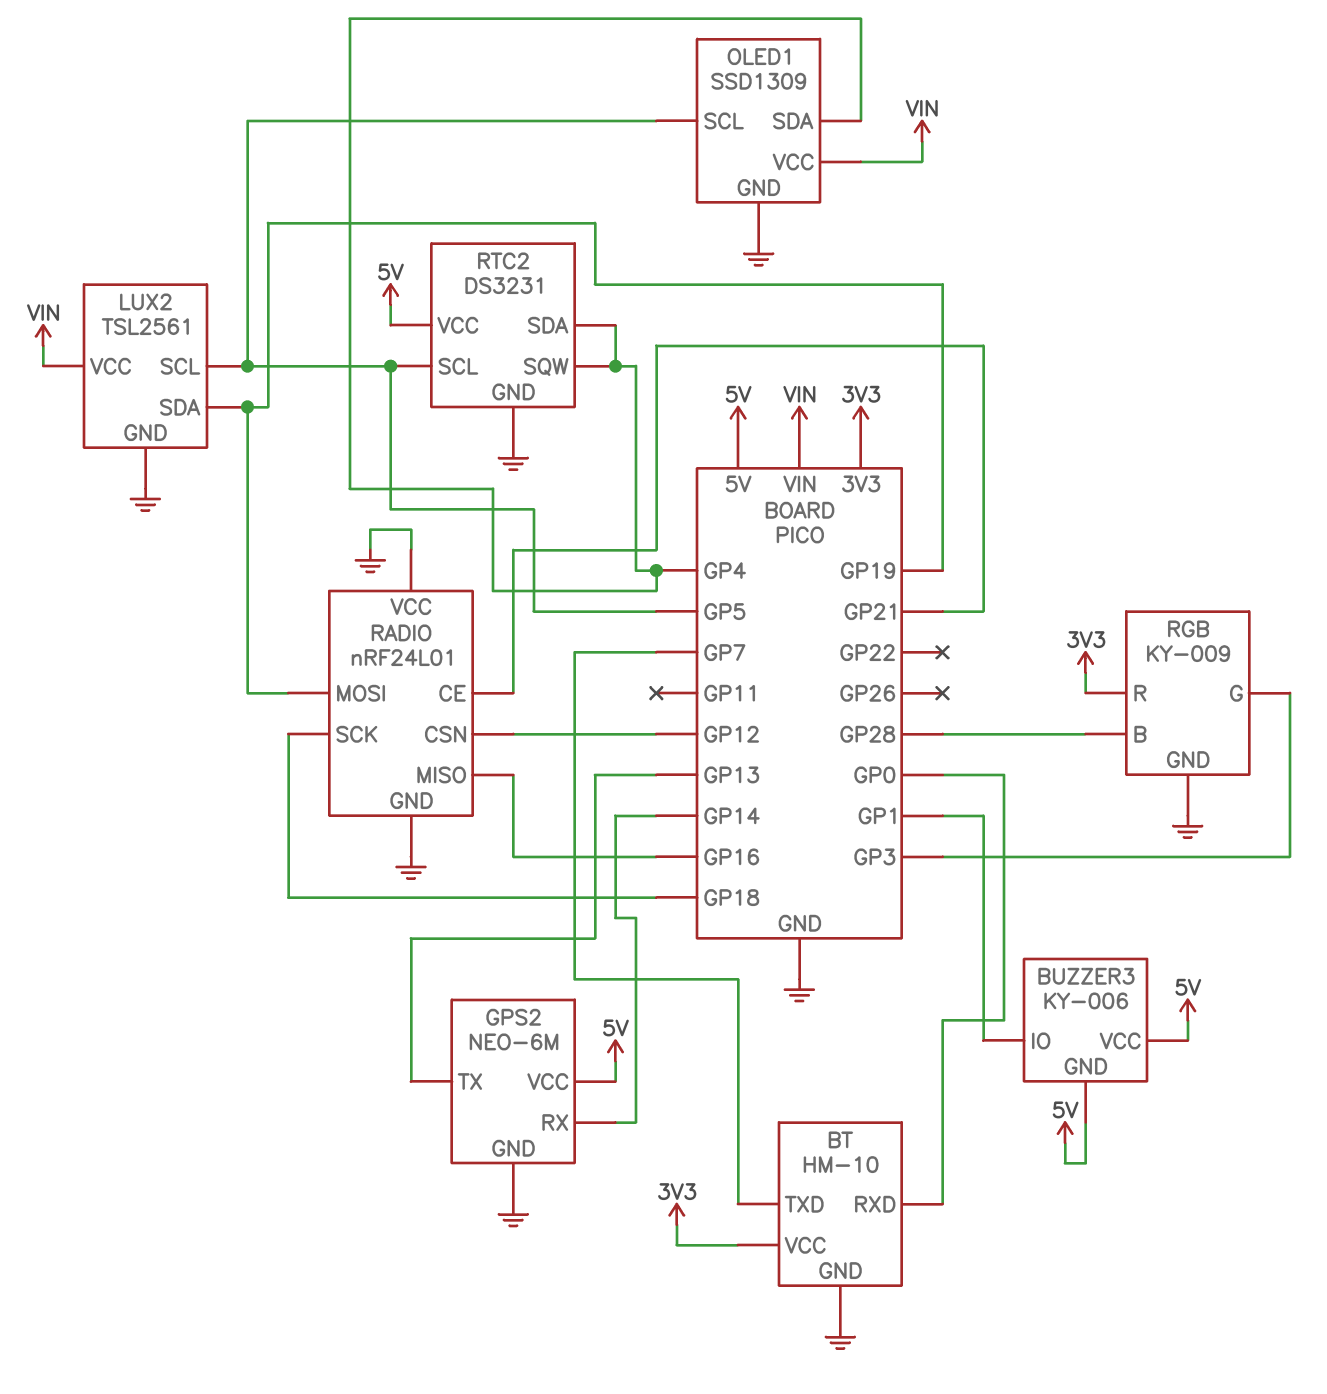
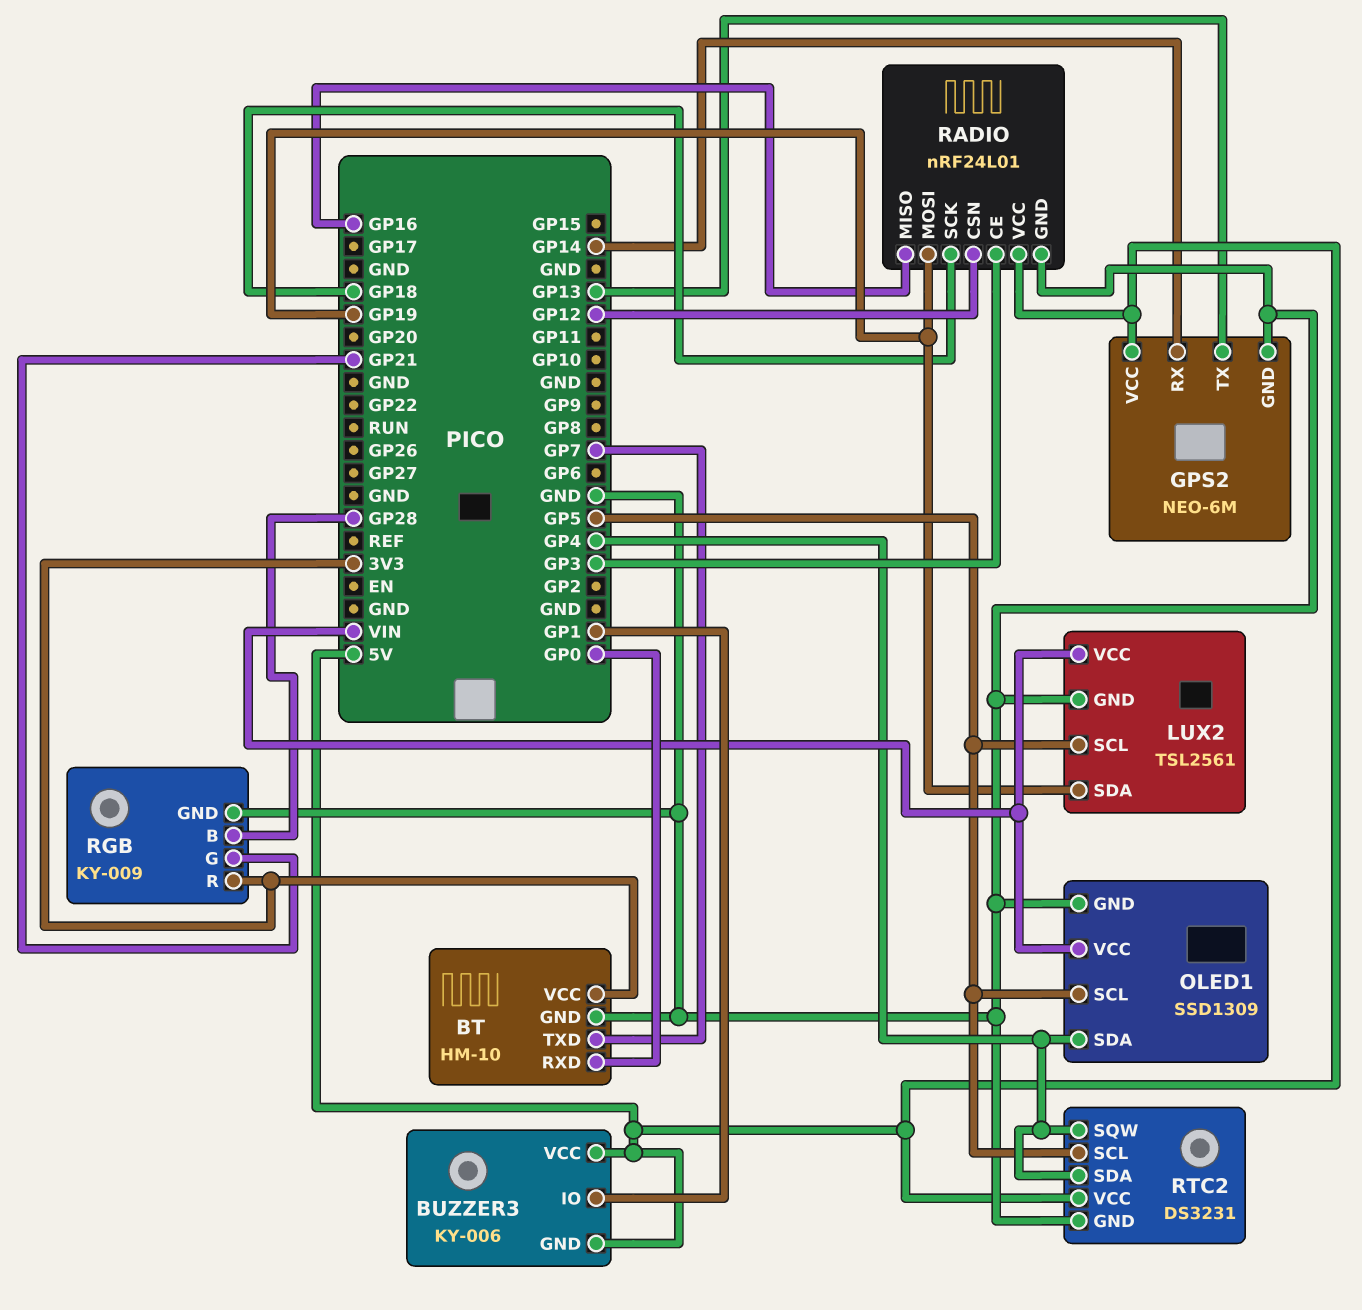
RADIO pin CE: GP21 -> GP3
RADIO pin VCC: GND -> 5V
RGB pin G: GP3 -> GP21

